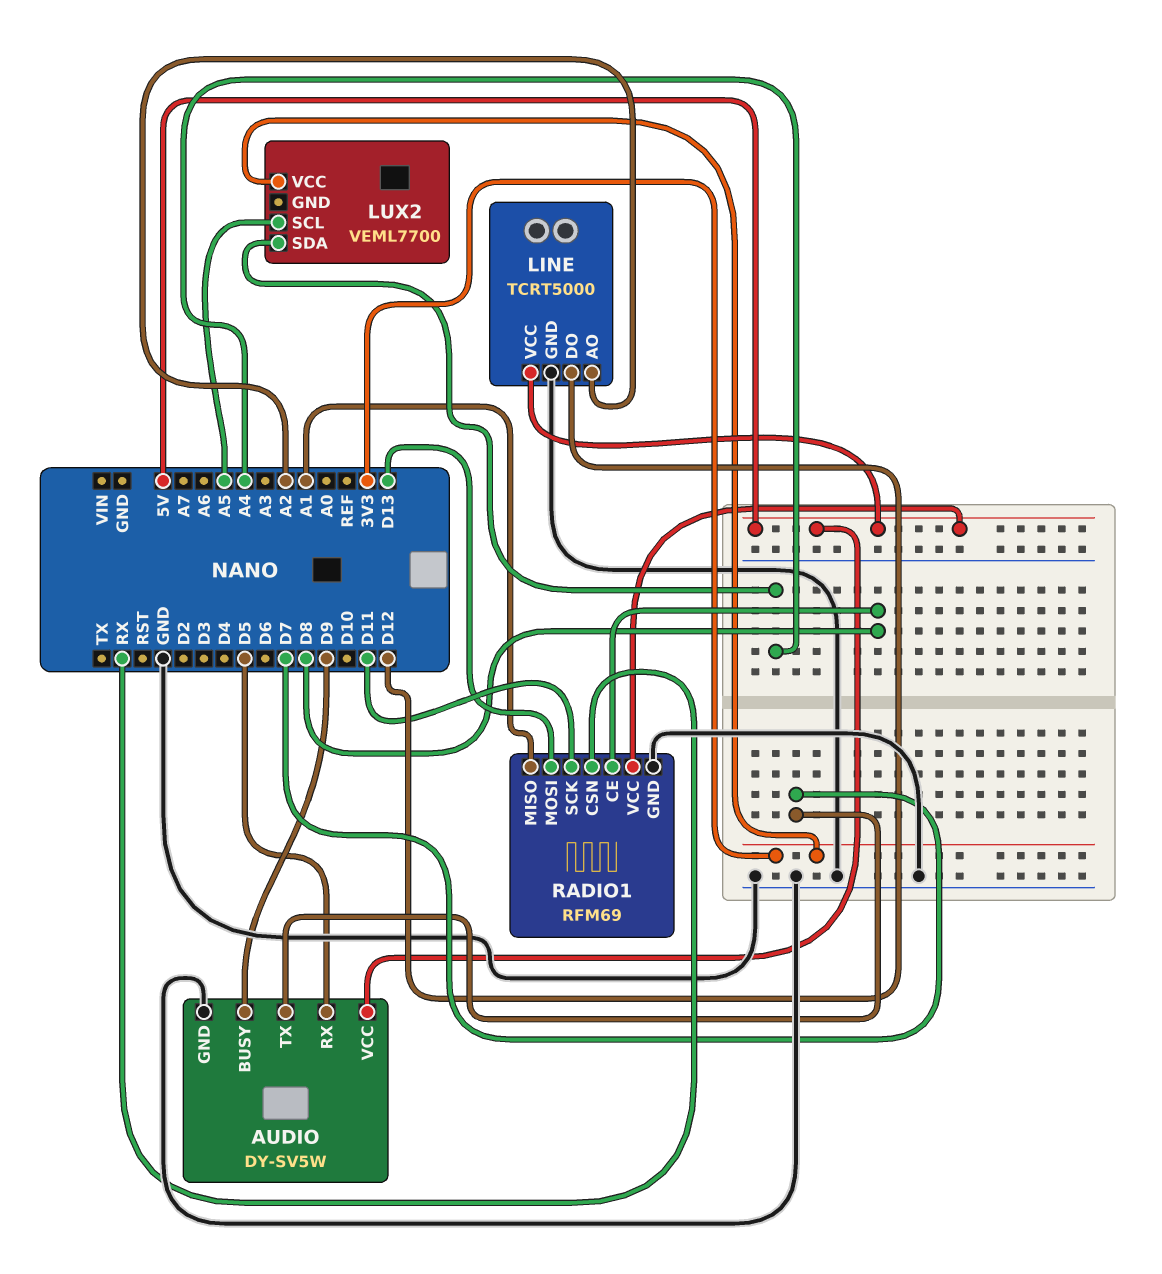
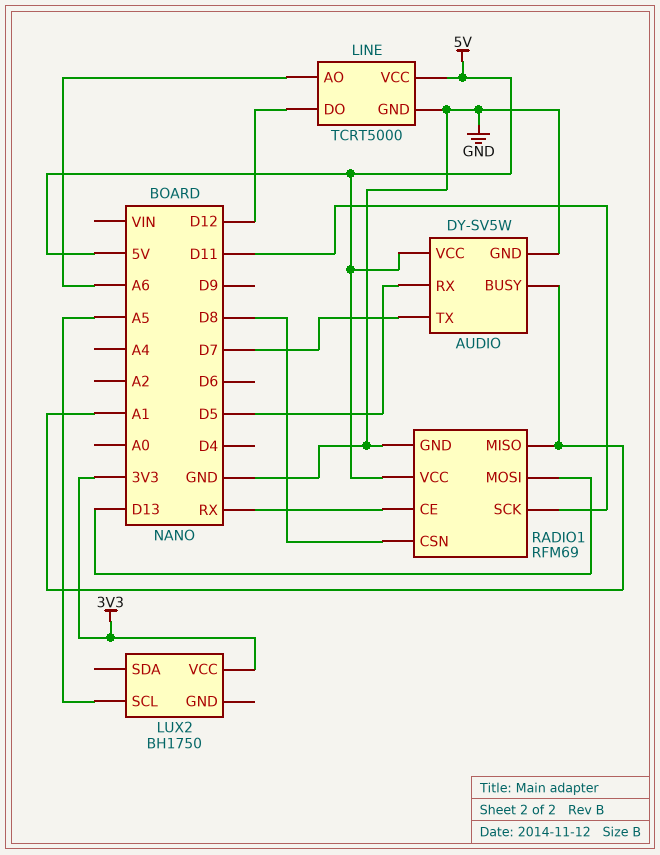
AUDIO pin BUSY: D9 -> A1
LINE pin AO: A2 -> A6
LUX2: VEML7700 -> BH1750
LUX2 pin SDA: A4 -> none
RADIO1 pin CE: D8 -> RX
RADIO1 pin CSN: RX -> D8

